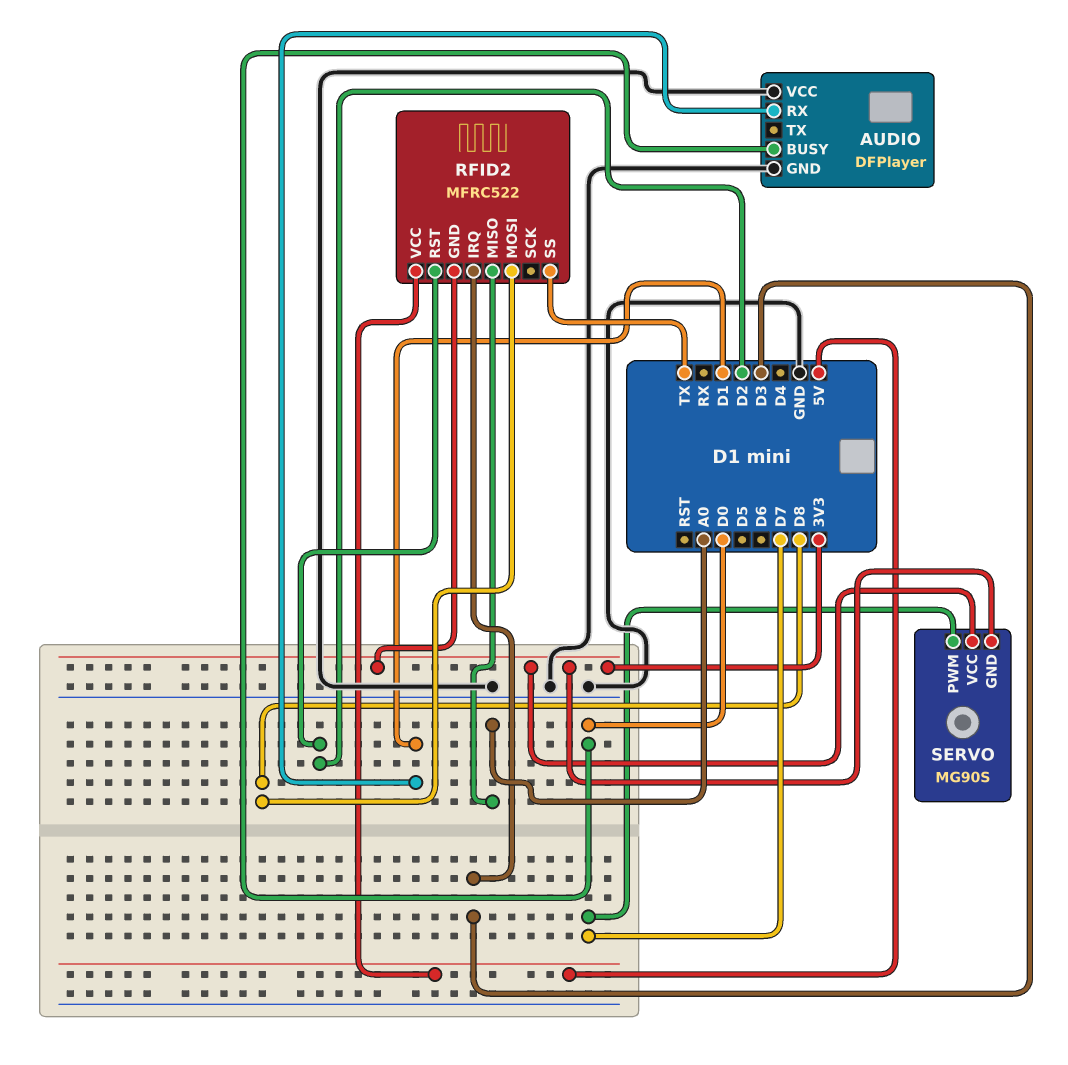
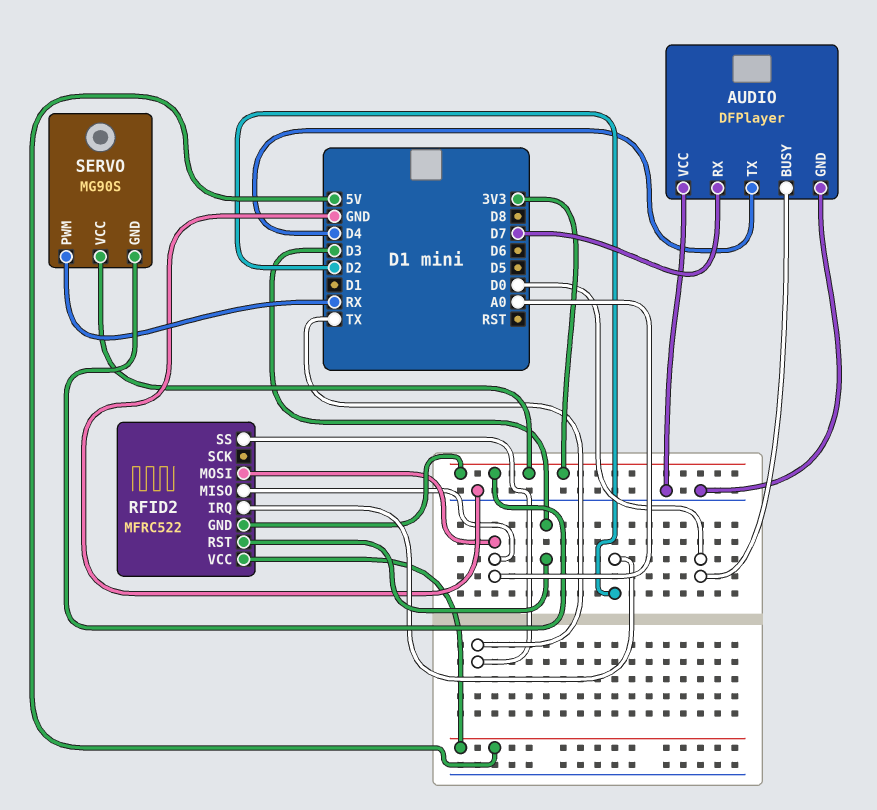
AUDIO pin RX: D1 -> D7
AUDIO pin TX: none -> D4
RFID2 pin IRQ: D3 -> D2
RFID2 pin MOSI: D8 -> A0
RFID2 pin RST: D2 -> D3
SERVO pin PWM: D7 -> RX

